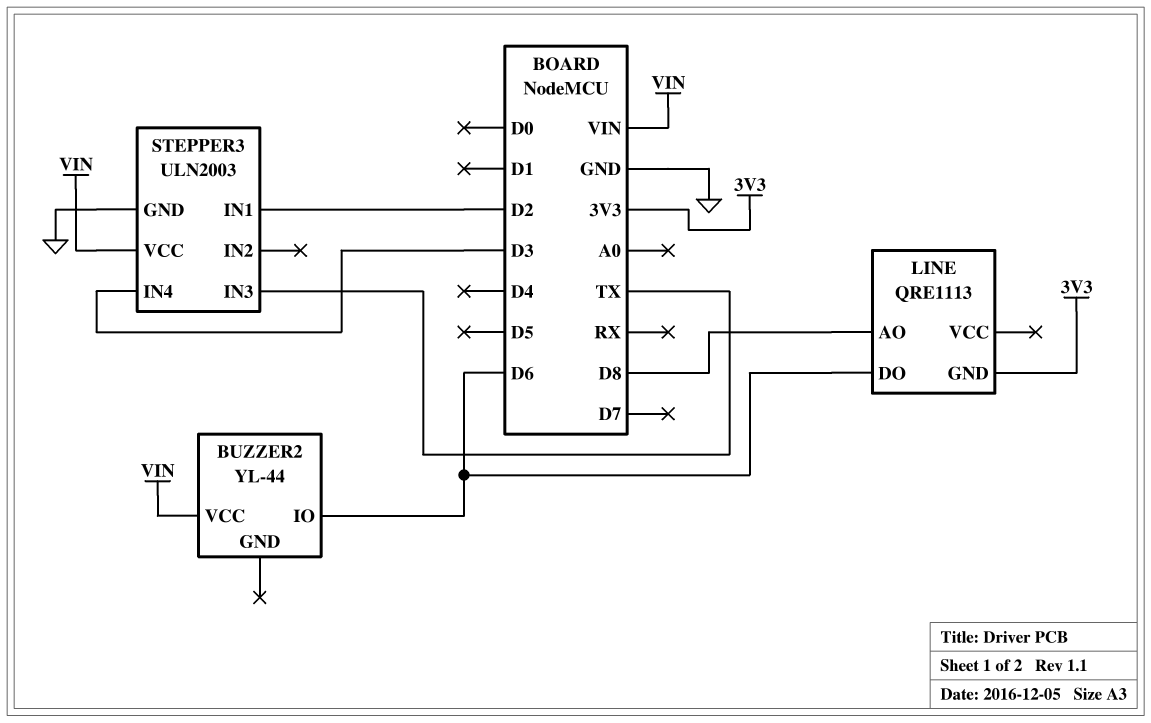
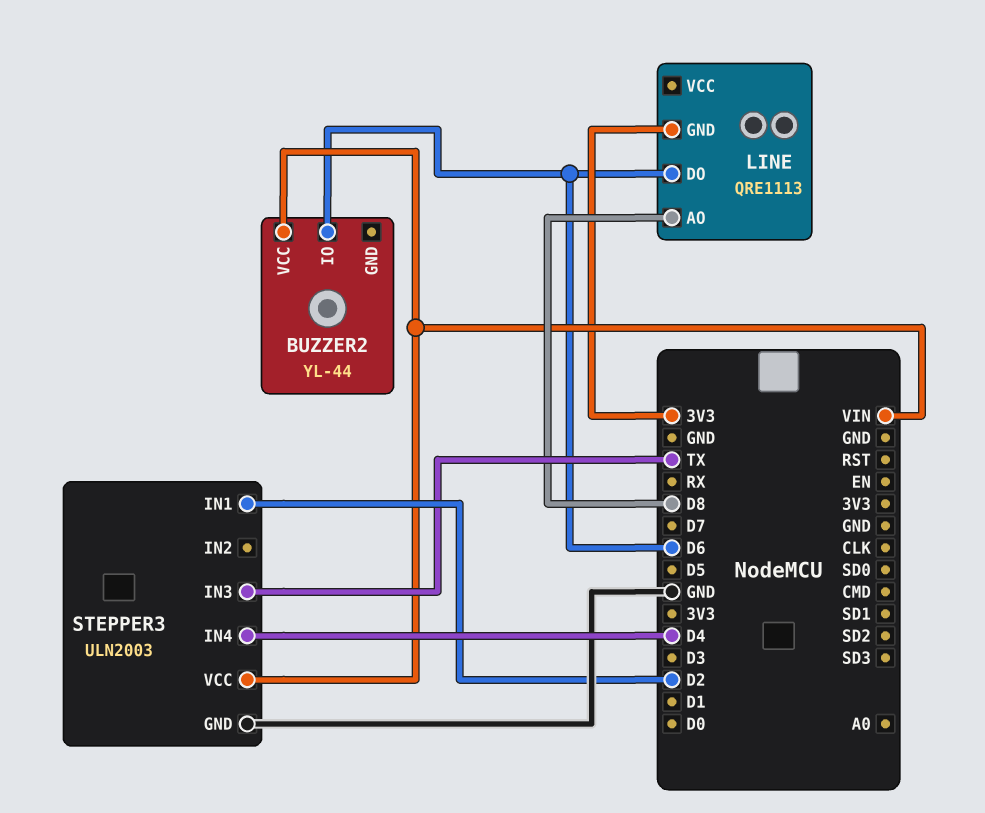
STEPPER3 pin IN4: D3 -> D4

